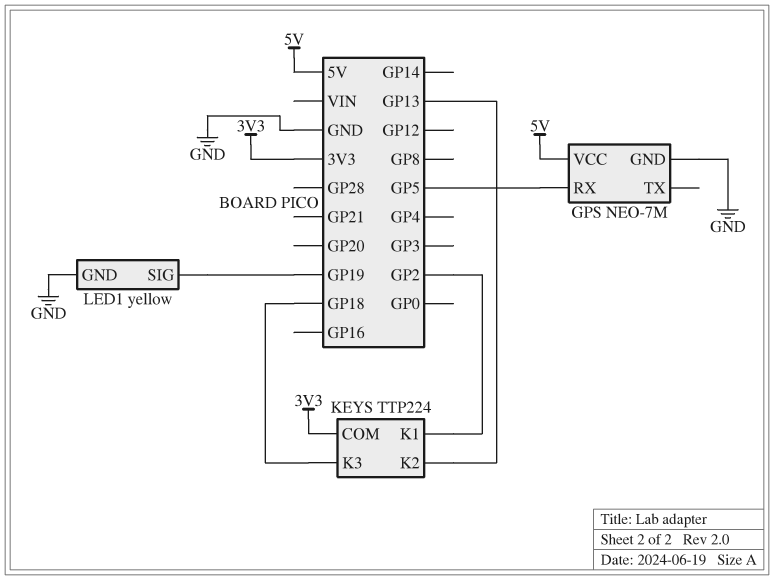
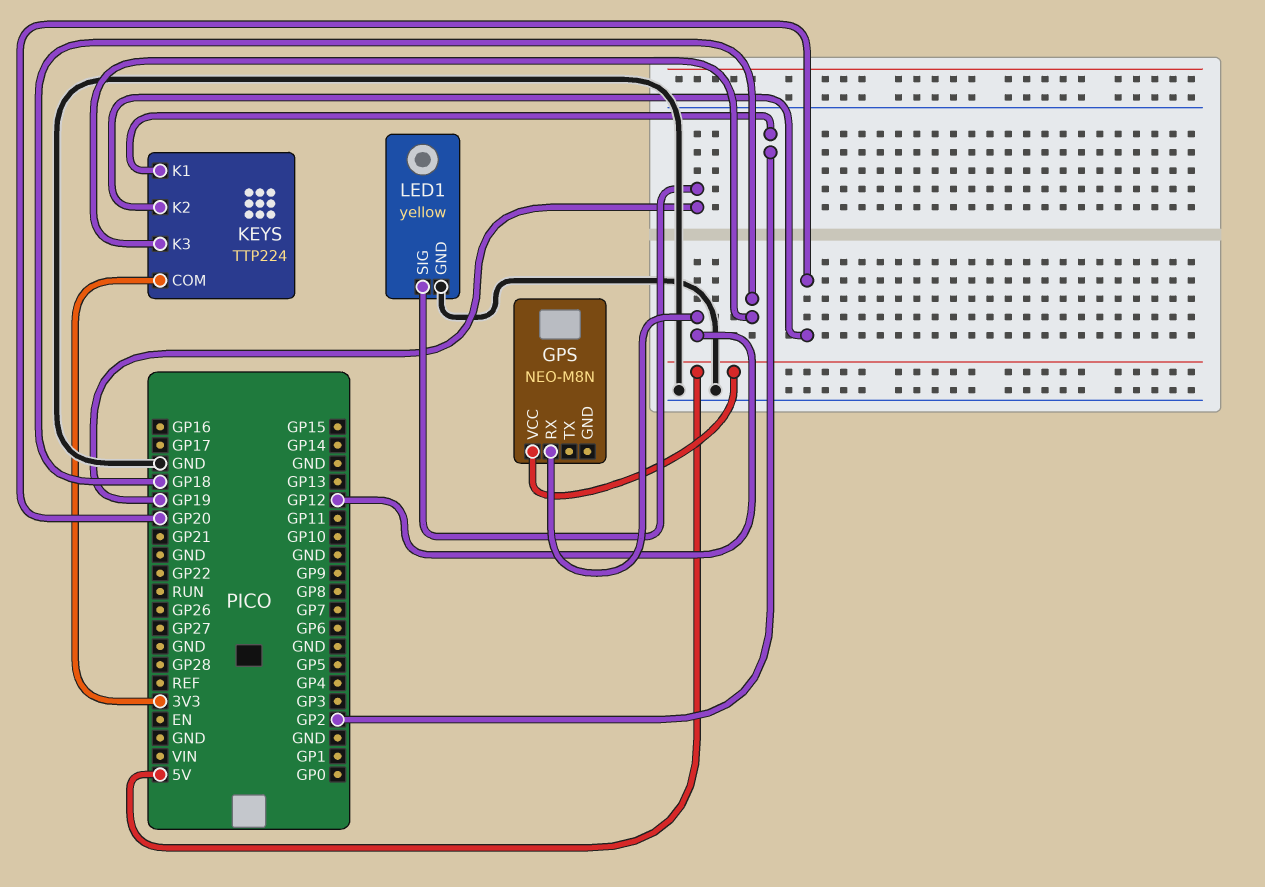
GPS: NEO-7M -> NEO-M8N
GPS pin GND: GND -> none
GPS pin RX: GP5 -> GP12
KEYS pin K2: GP13 -> GP20

